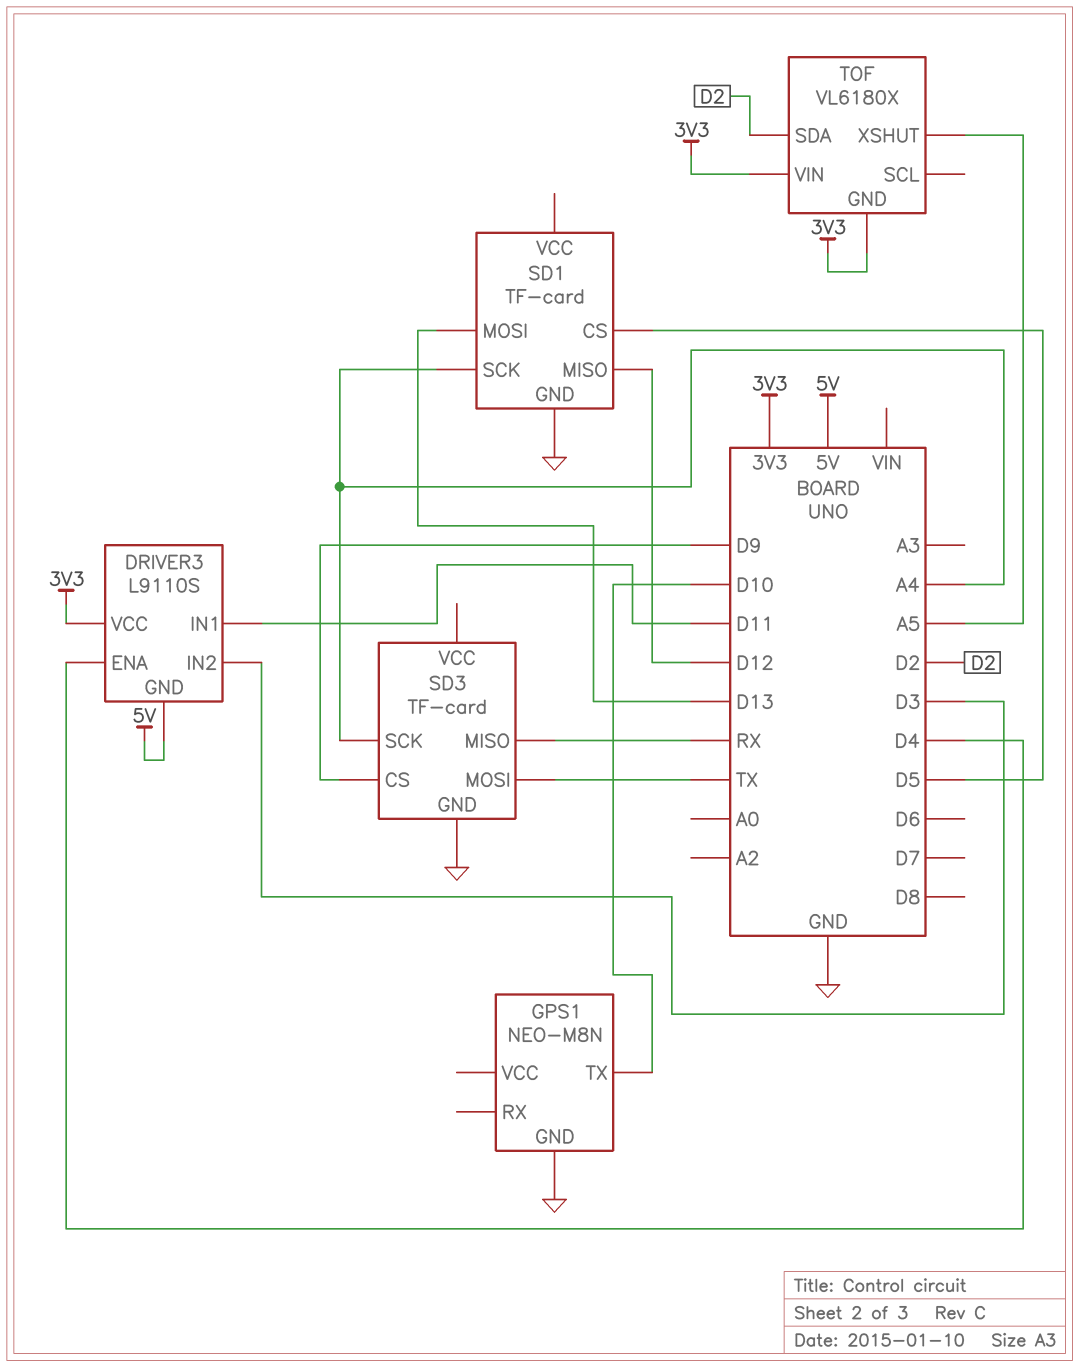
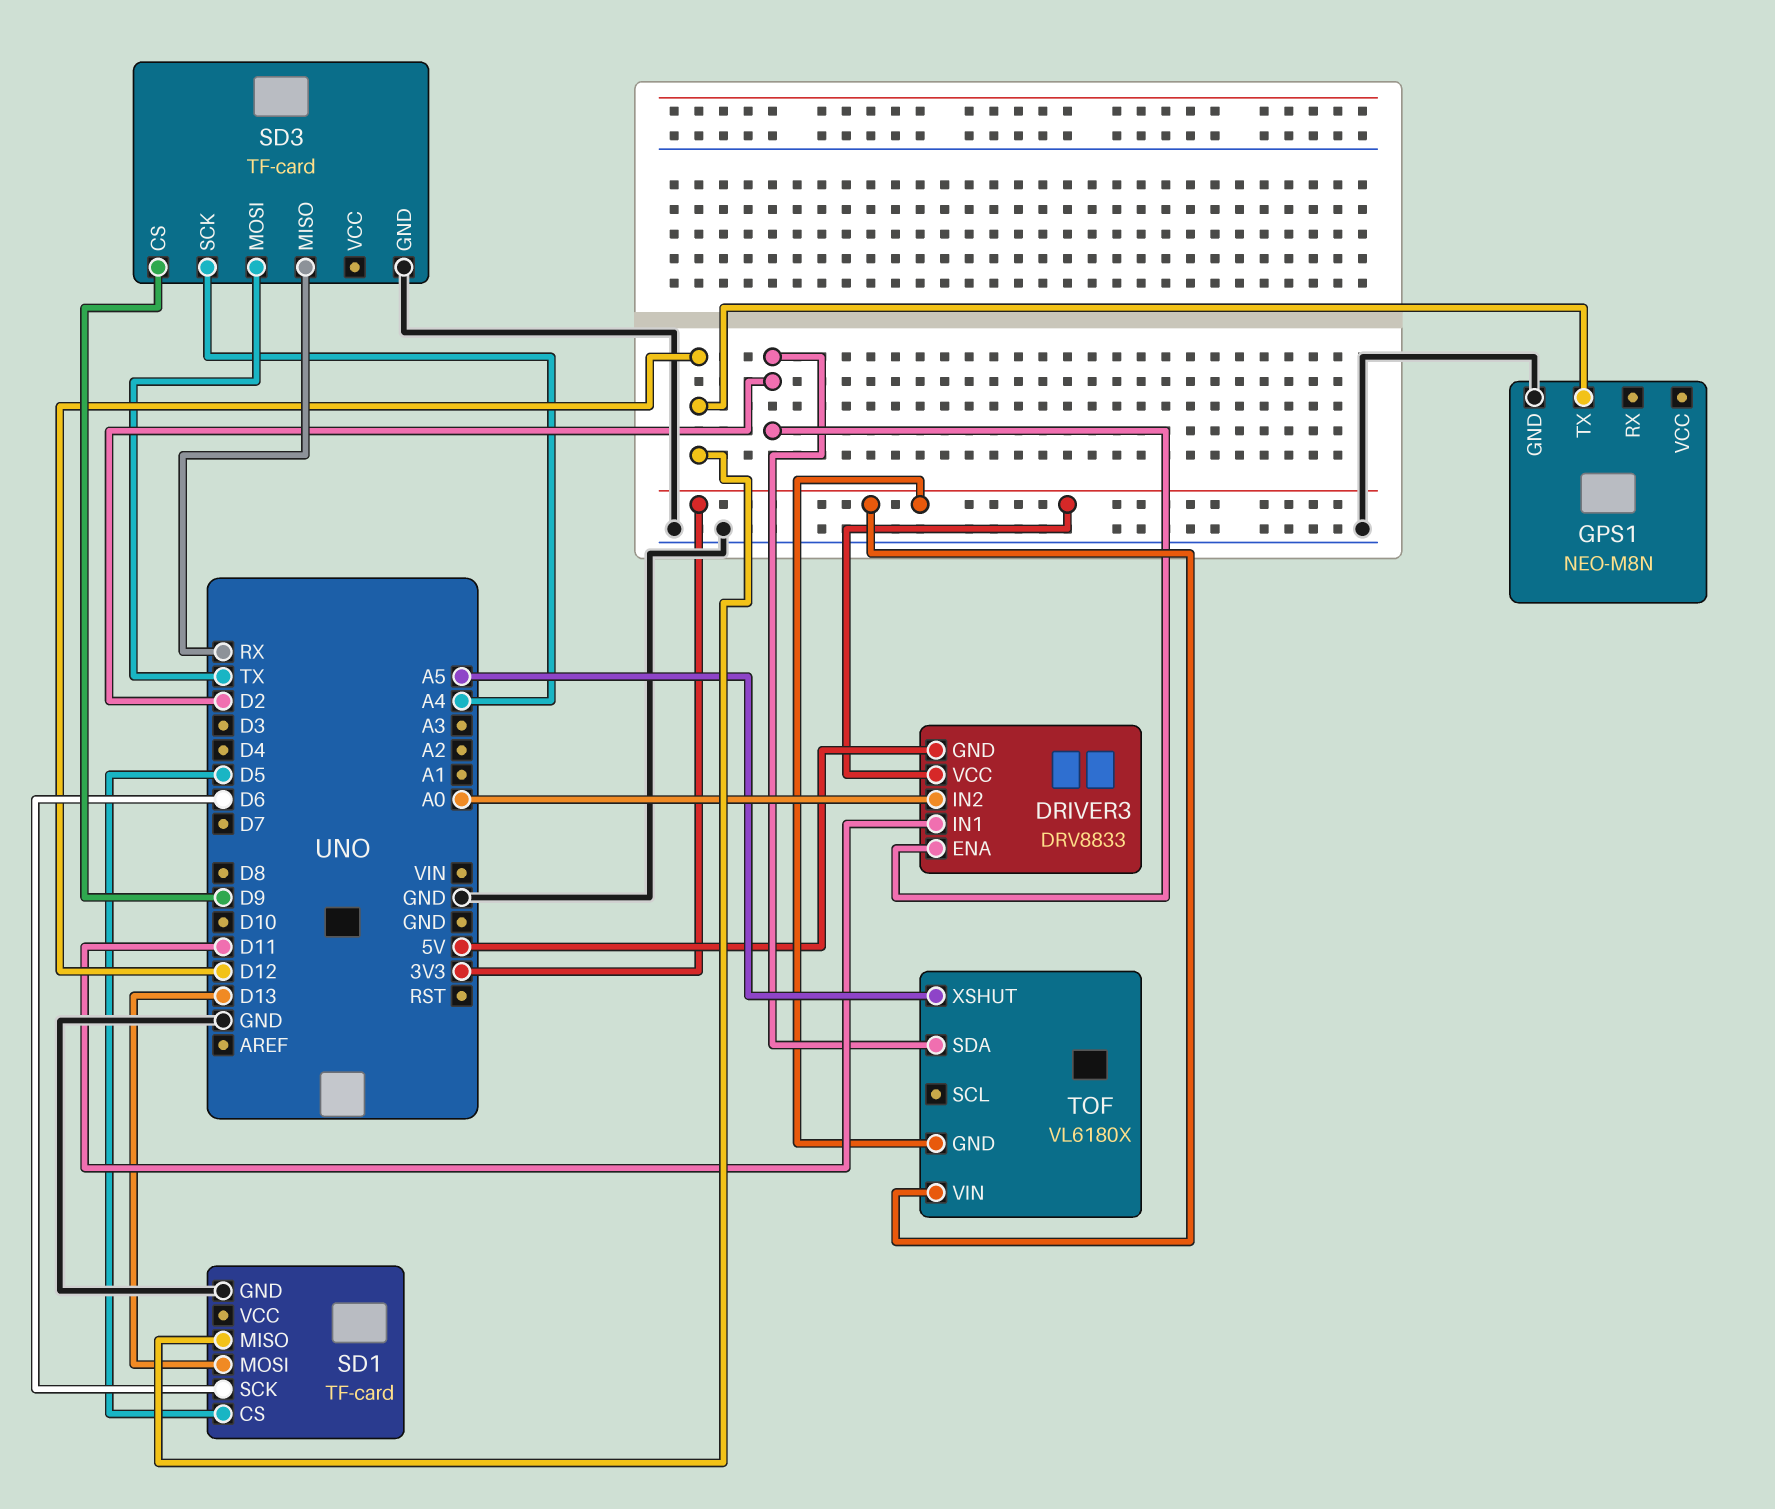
DRIVER3: L9110S -> DRV8833
DRIVER3 pin ENA: D4 -> D2
DRIVER3 pin IN2: D3 -> A0
GPS1 pin TX: D10 -> D12
SD1 pin SCK: A4 -> D6

